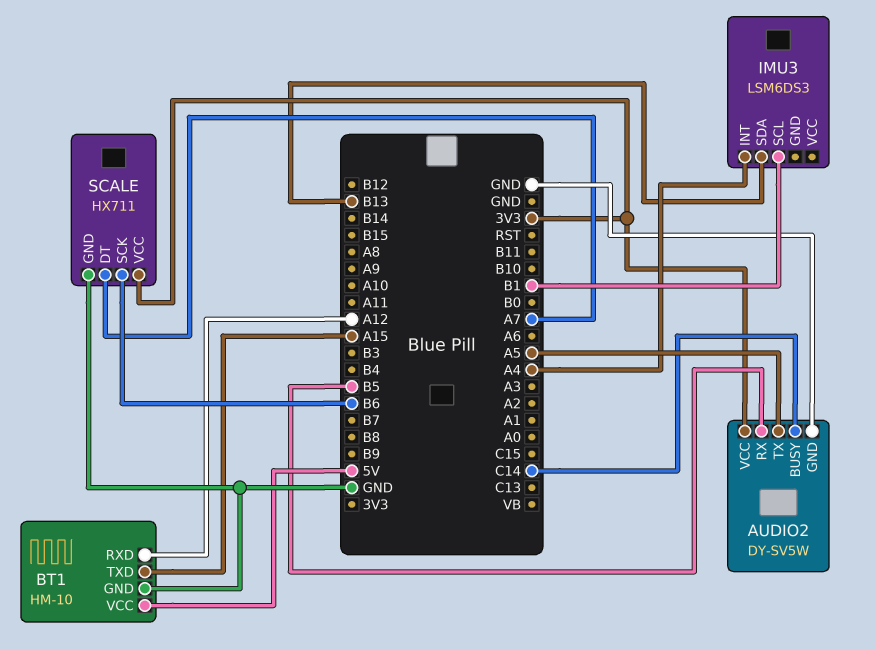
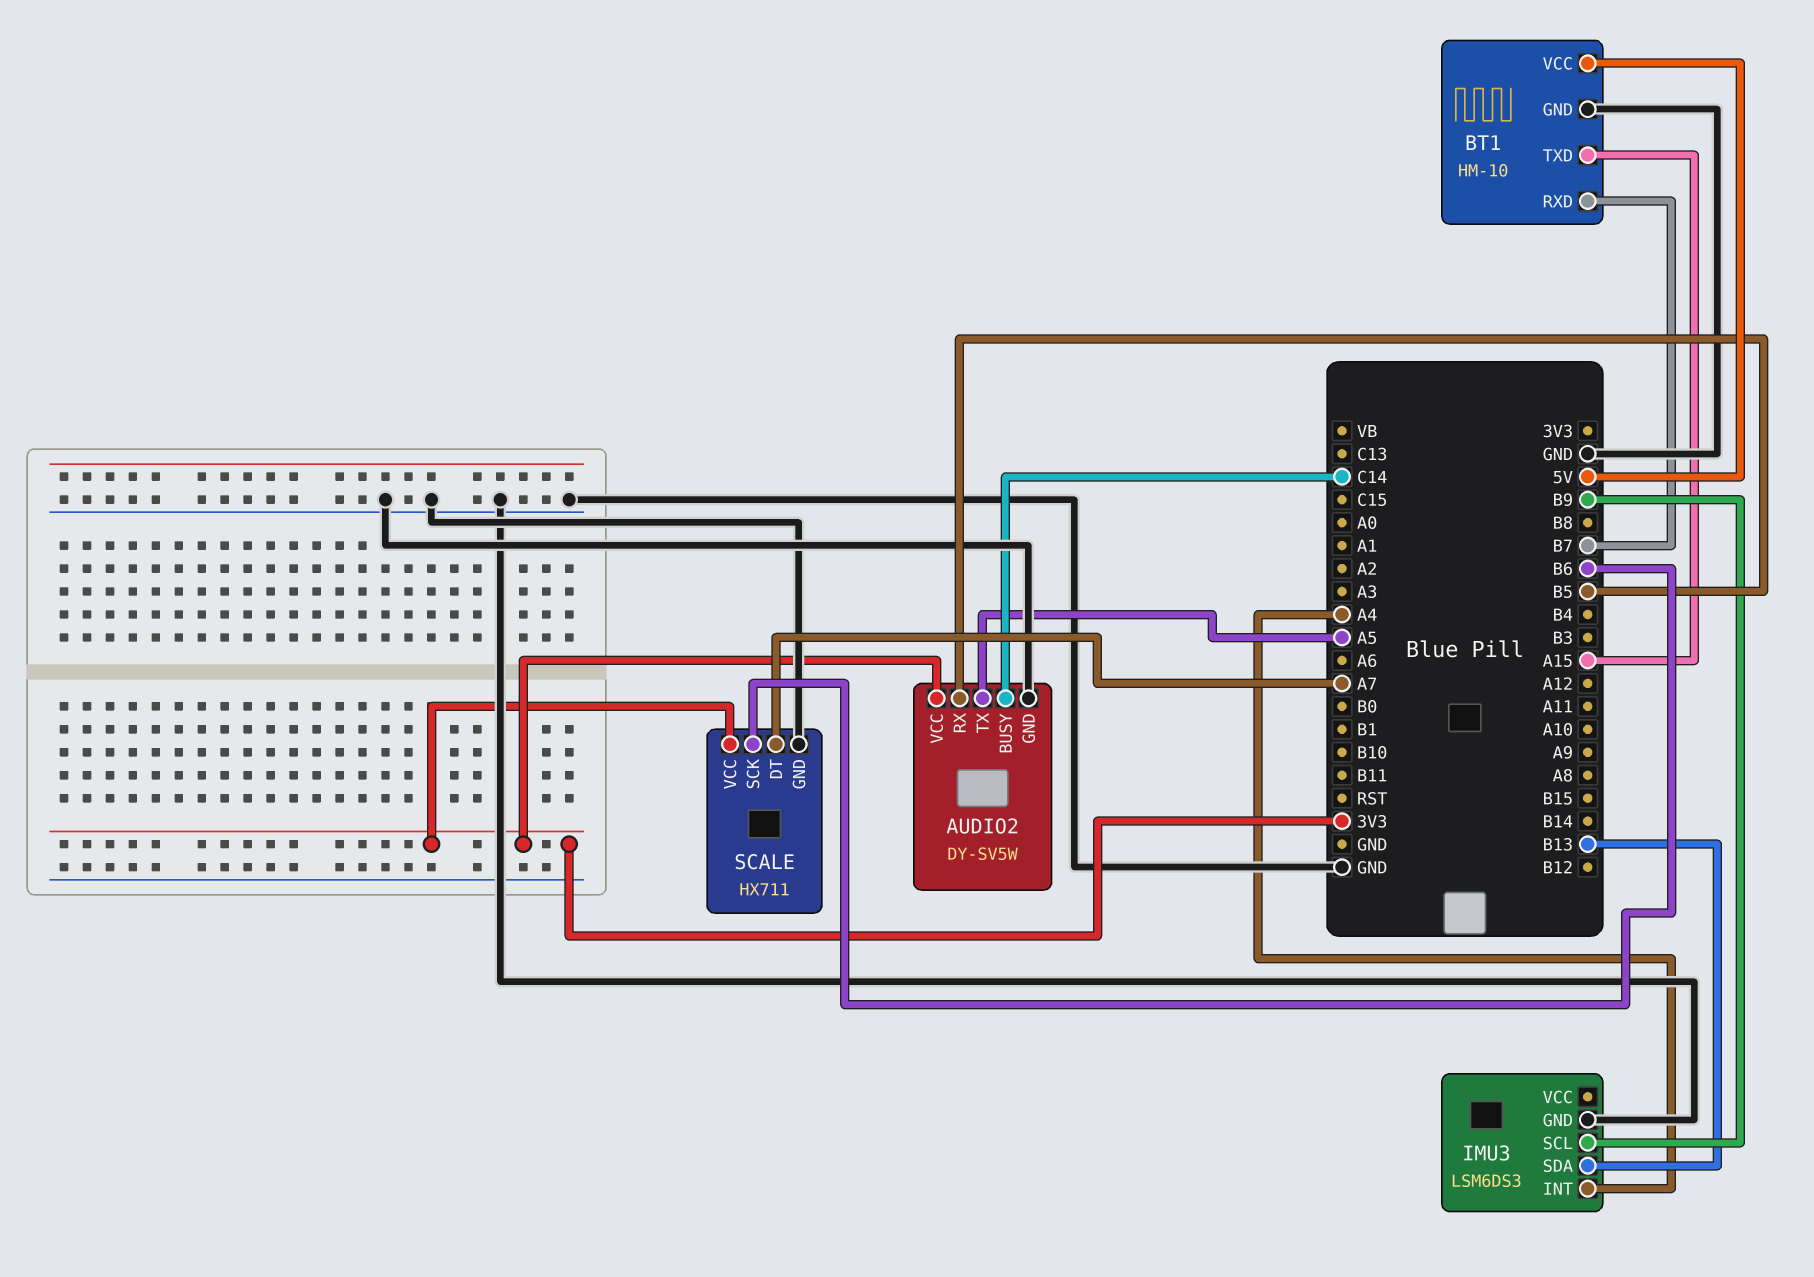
BT1 pin RXD: A12 -> B7
IMU3 pin GND: none -> GND
IMU3 pin SCL: B1 -> B9

